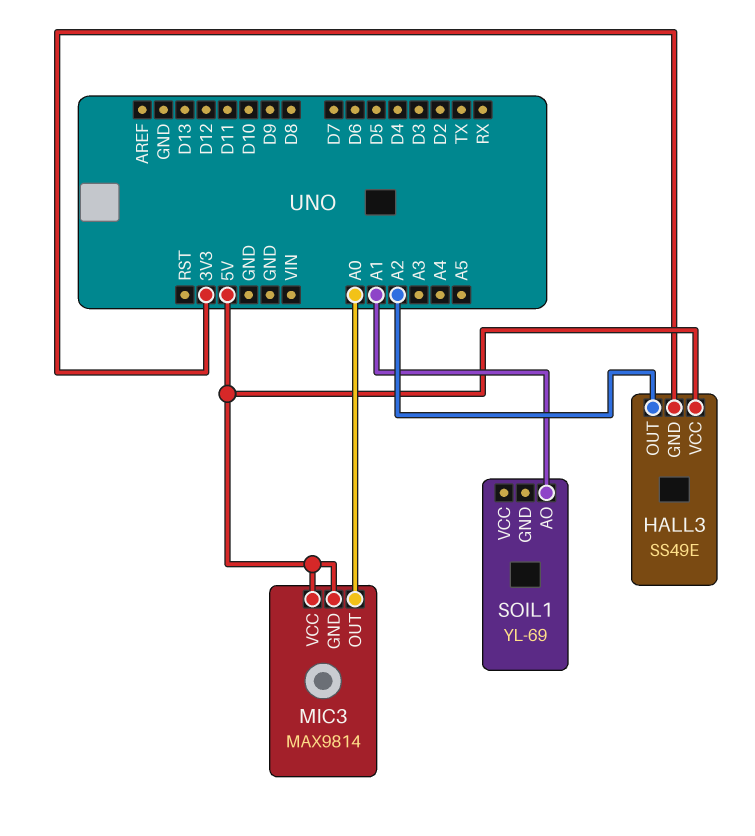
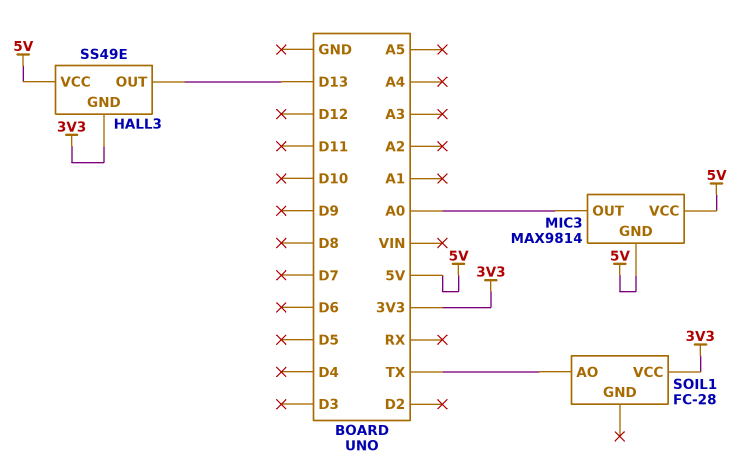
HALL3 pin OUT: A2 -> D13
SOIL1: YL-69 -> FC-28
SOIL1 pin AO: A1 -> TX
SOIL1 pin VCC: none -> 3V3

